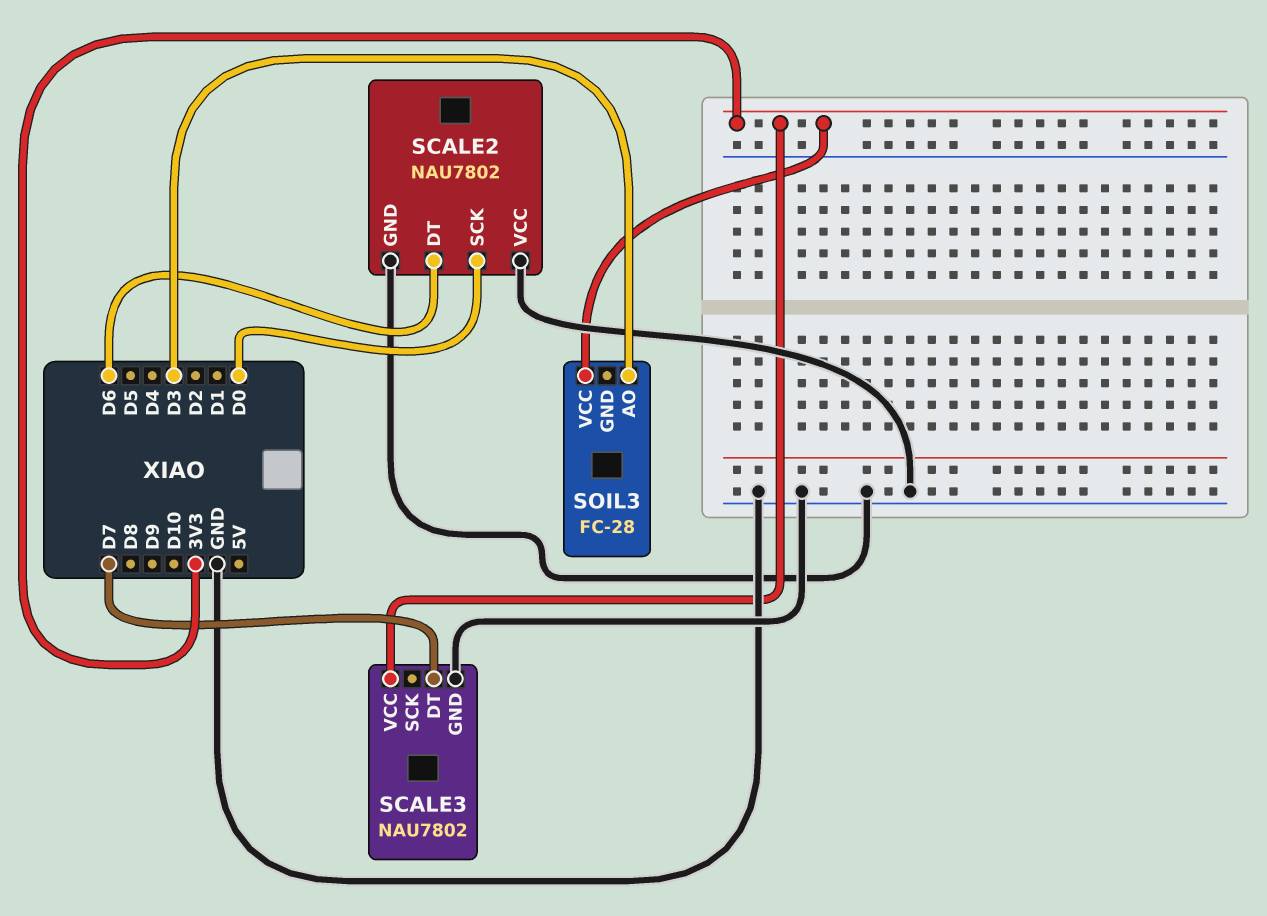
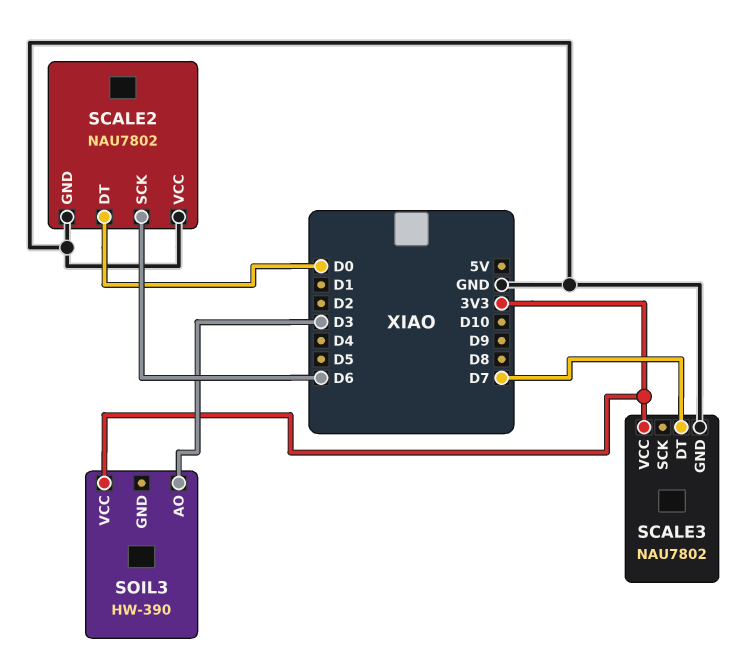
SCALE2 pin DT: D6 -> D0
SCALE2 pin SCK: D0 -> D6
SOIL3: FC-28 -> HW-390

